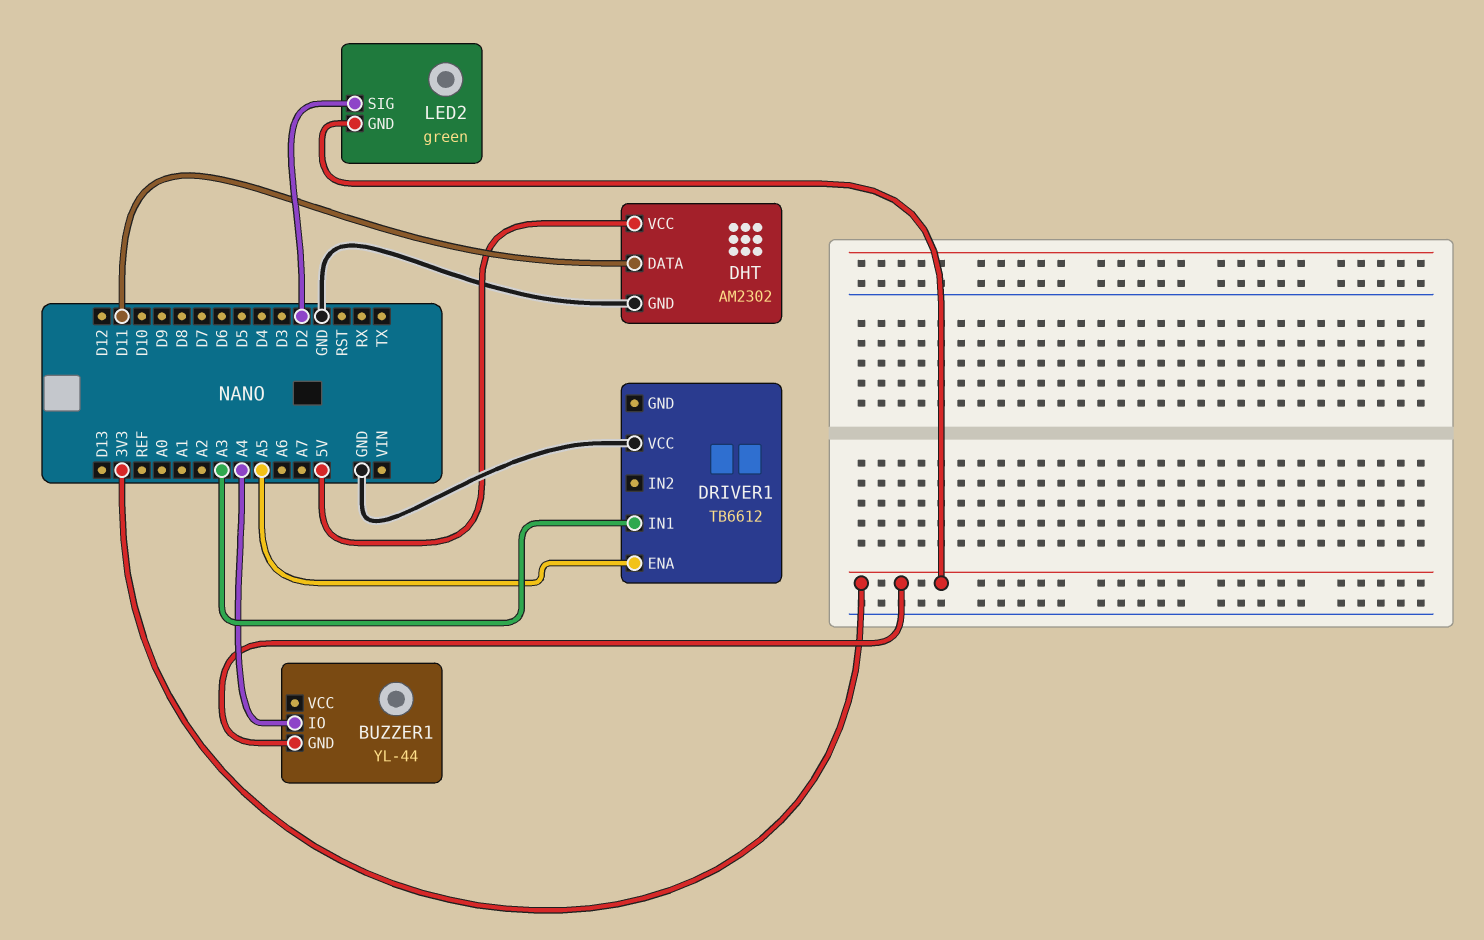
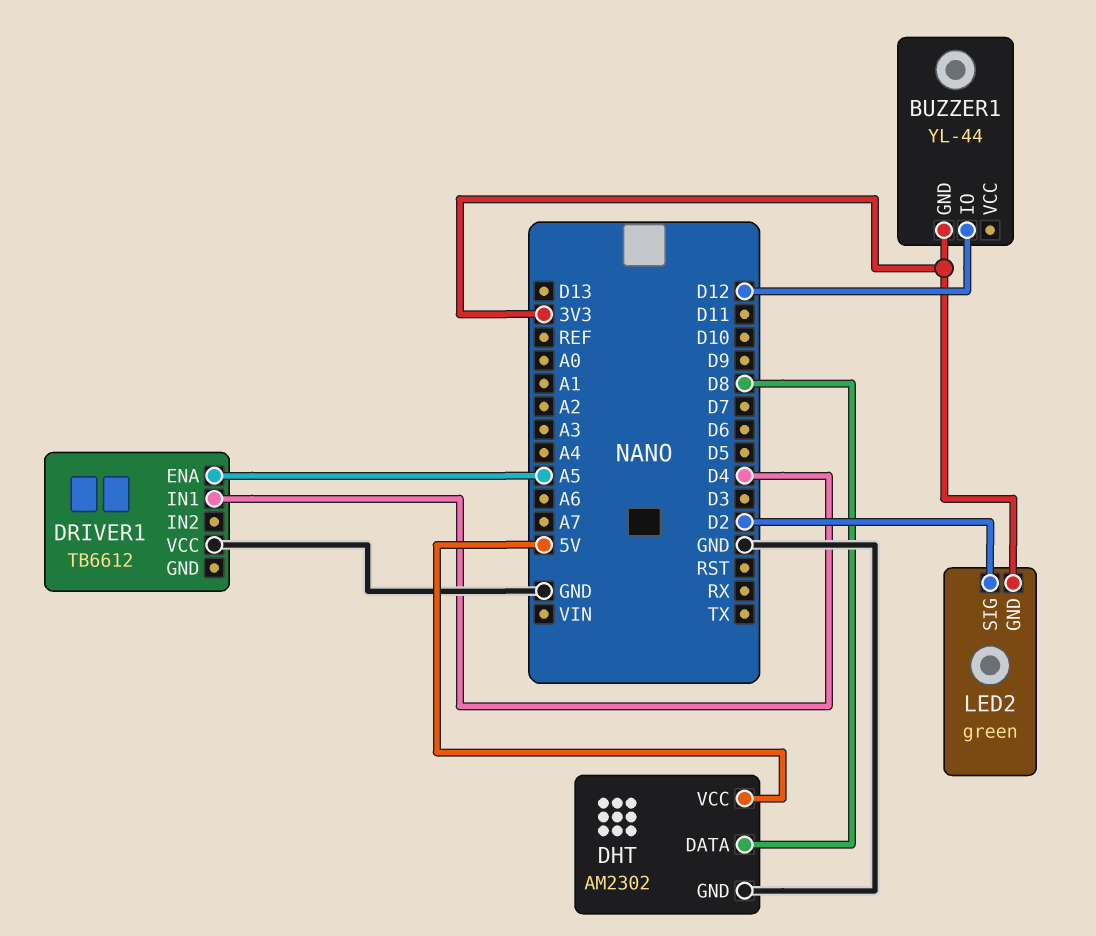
BUZZER1 pin IO: A4 -> D12
DHT pin DATA: D11 -> D8
DRIVER1 pin IN1: A3 -> D4

